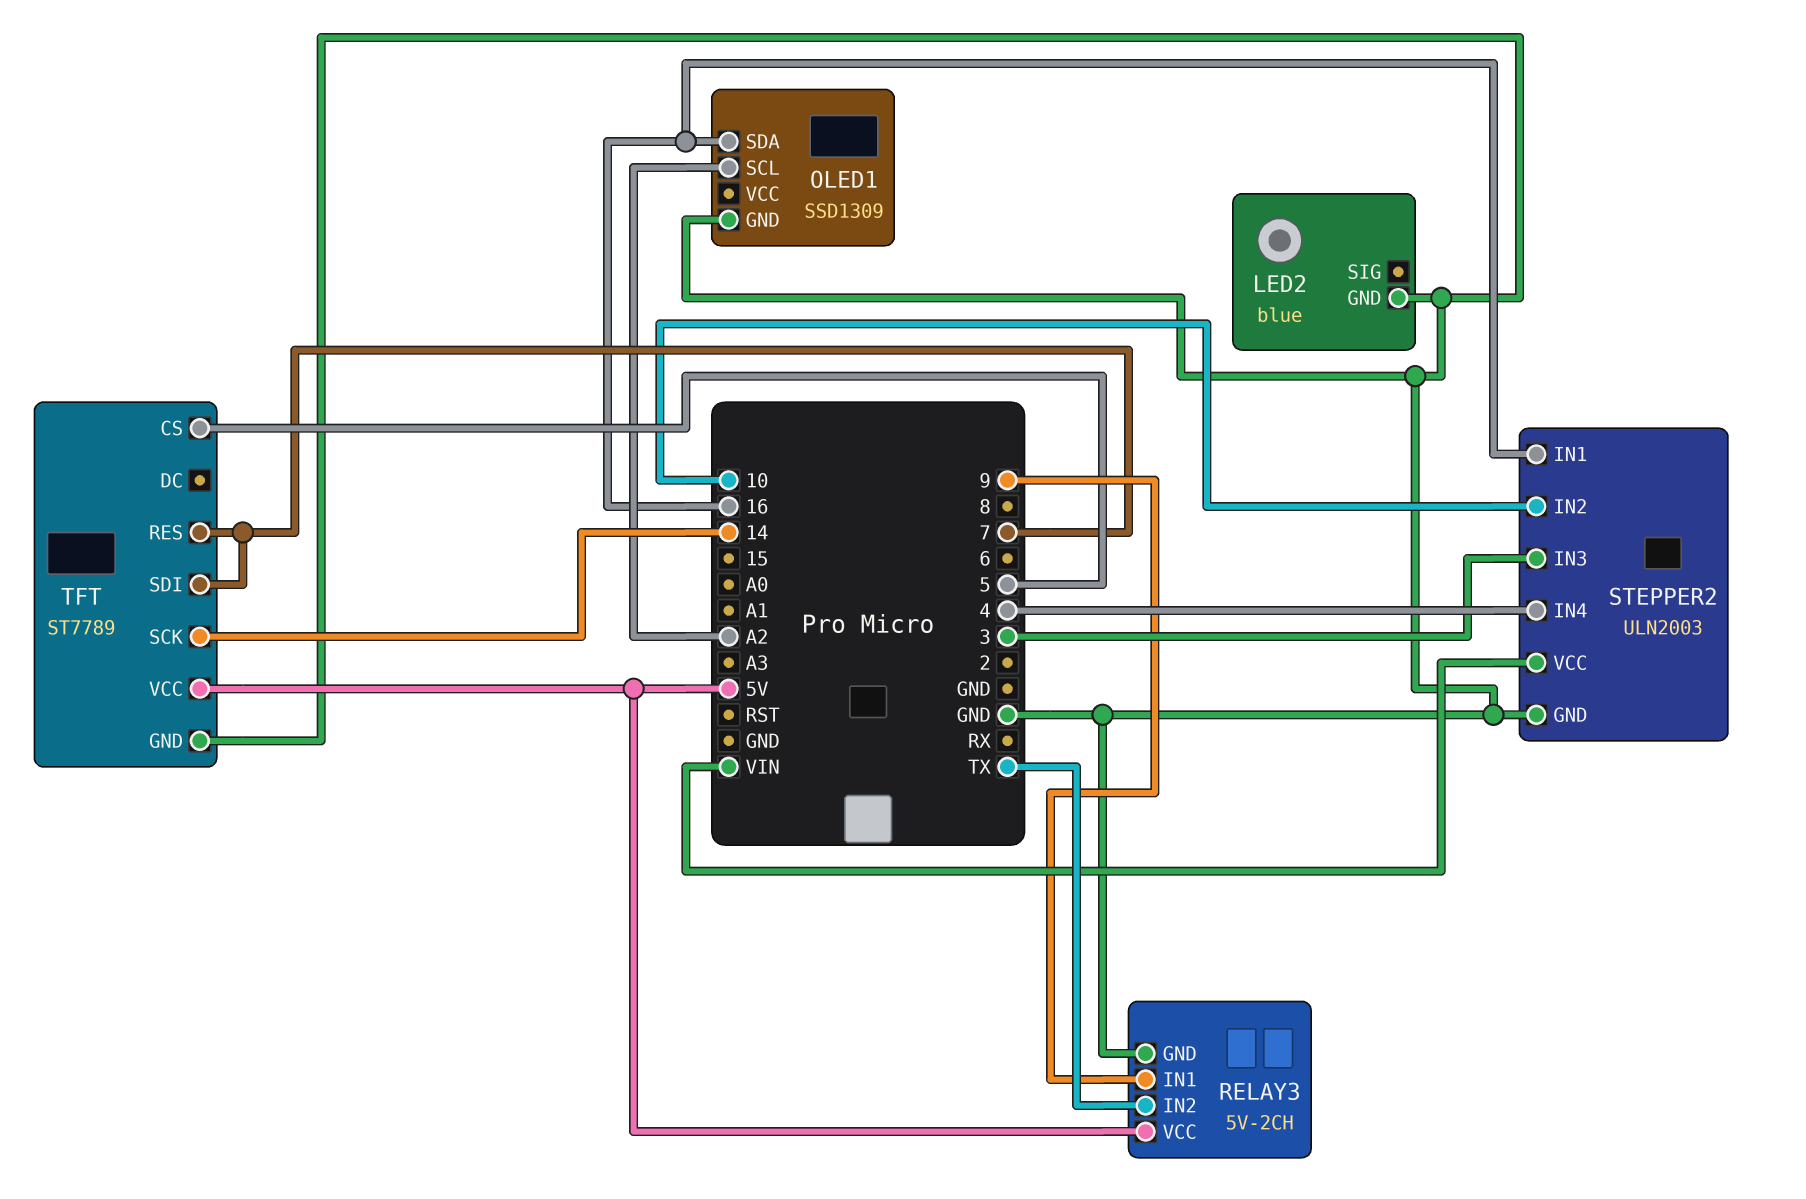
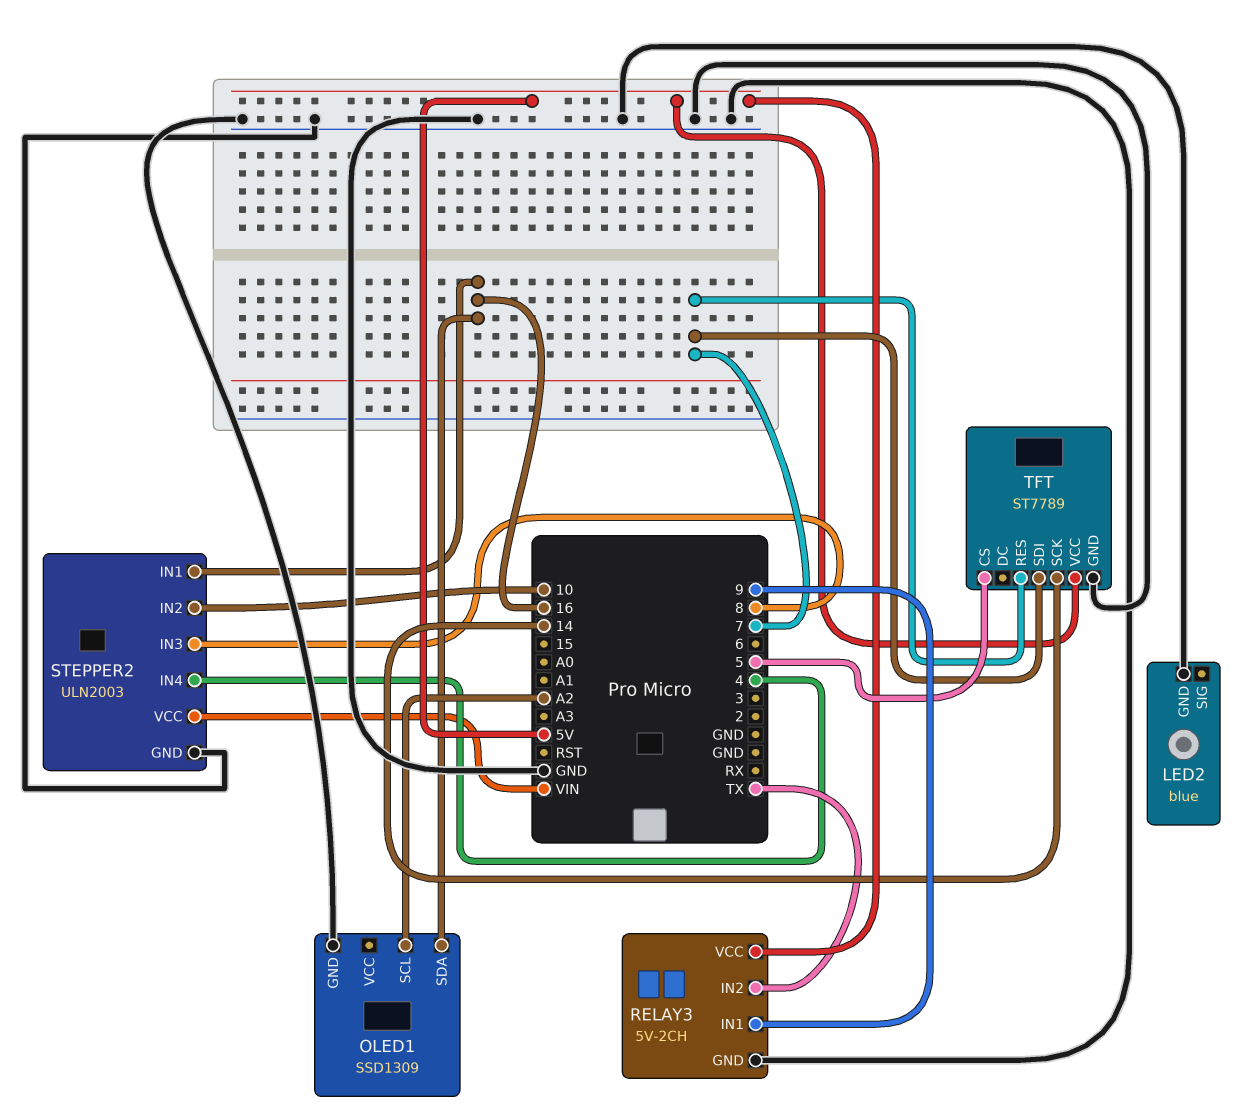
STEPPER2 pin IN3: 3 -> 8

